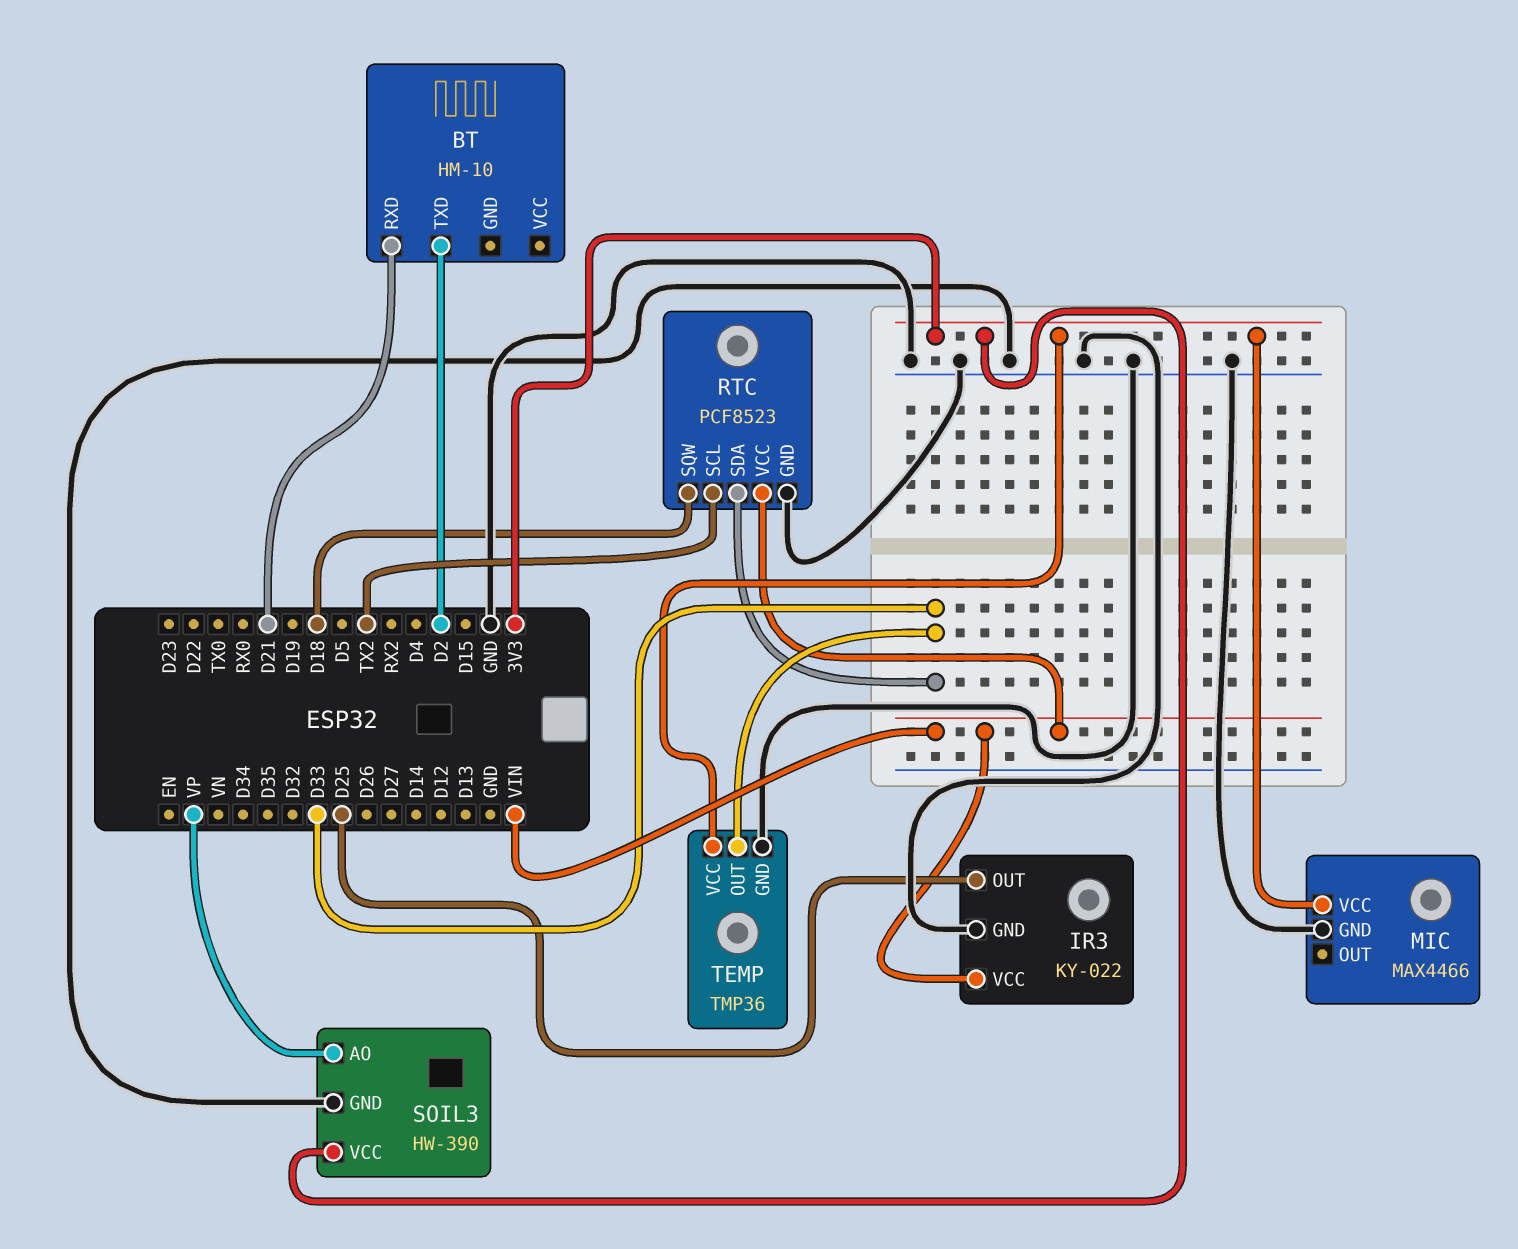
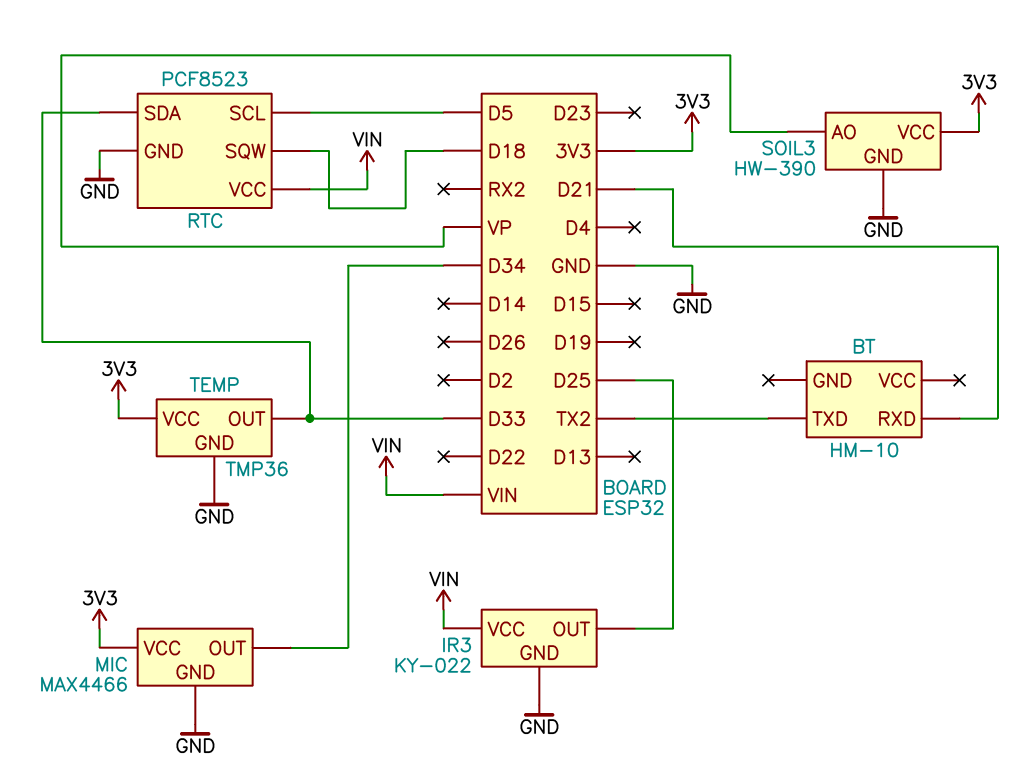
BT pin TXD: D2 -> TX2
MIC pin OUT: none -> D34
RTC pin SCL: TX2 -> D5

